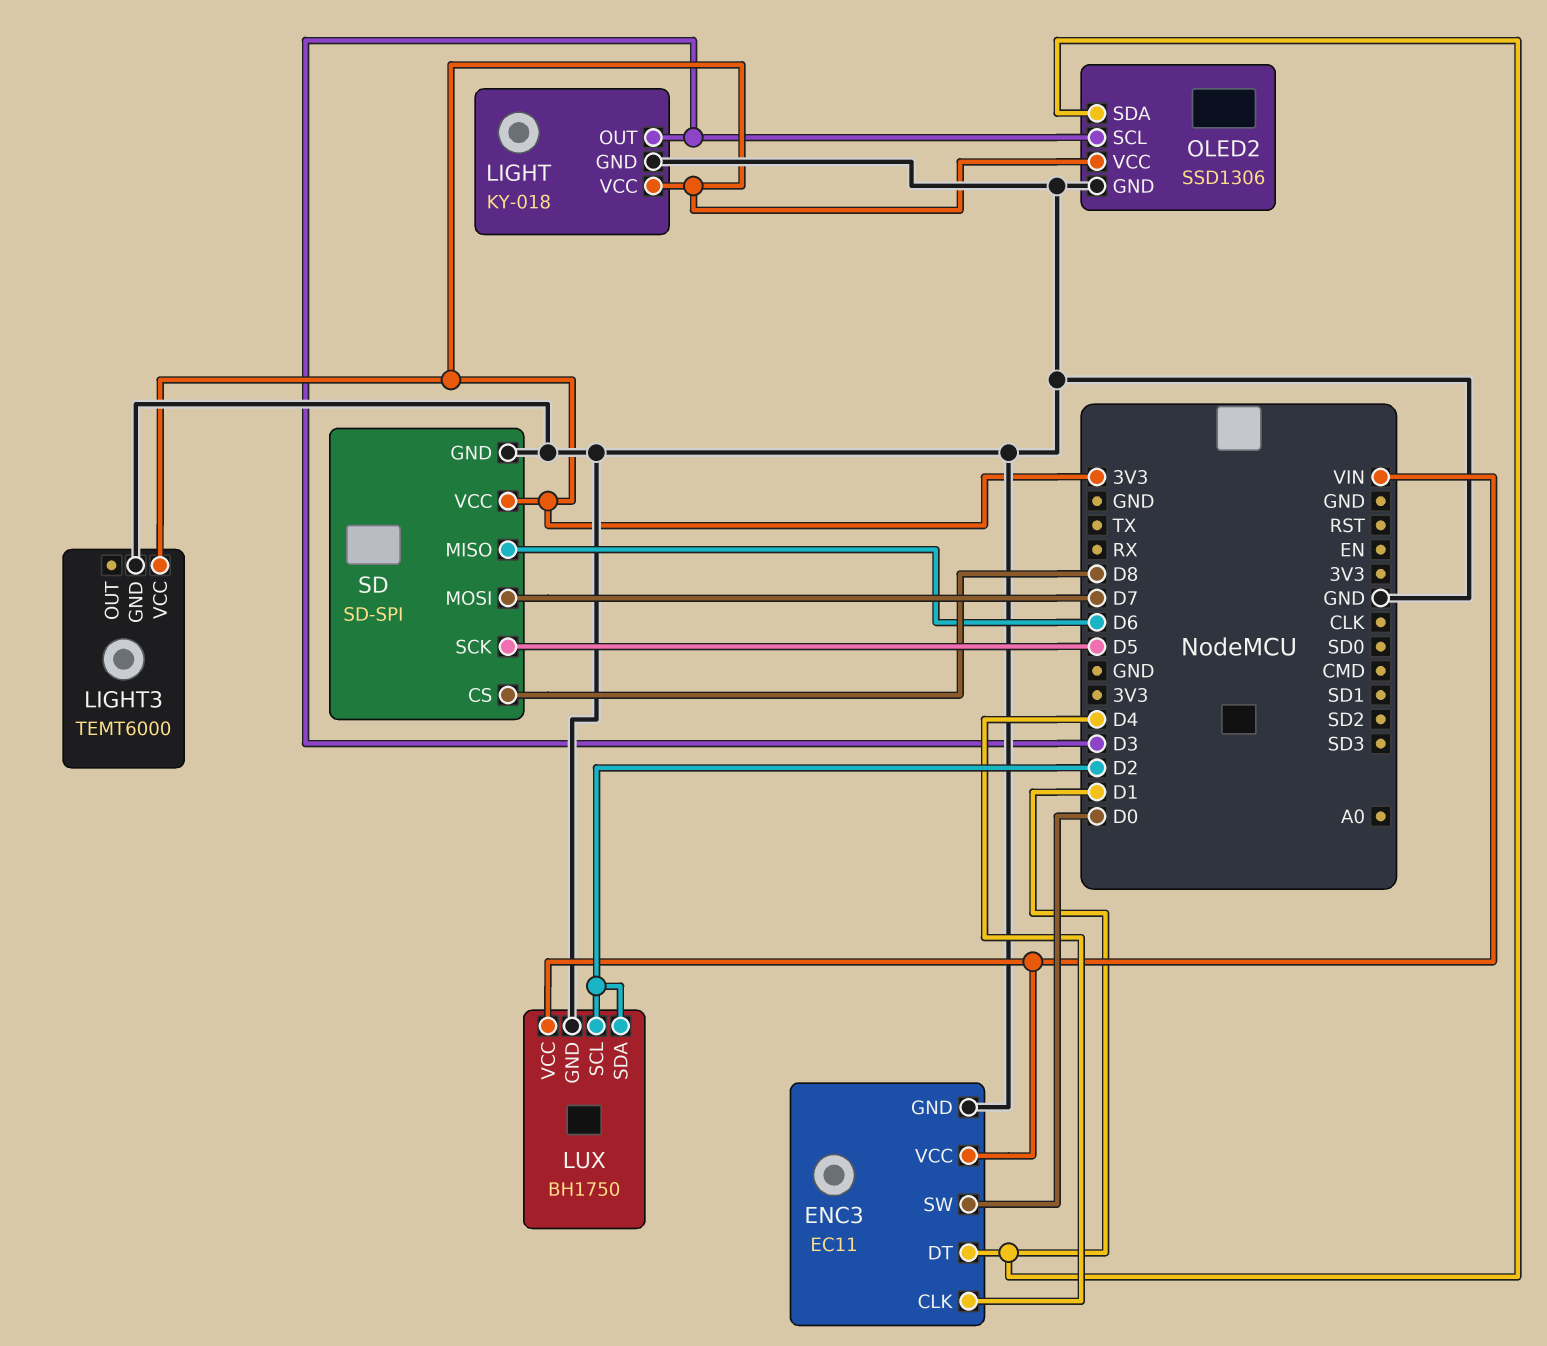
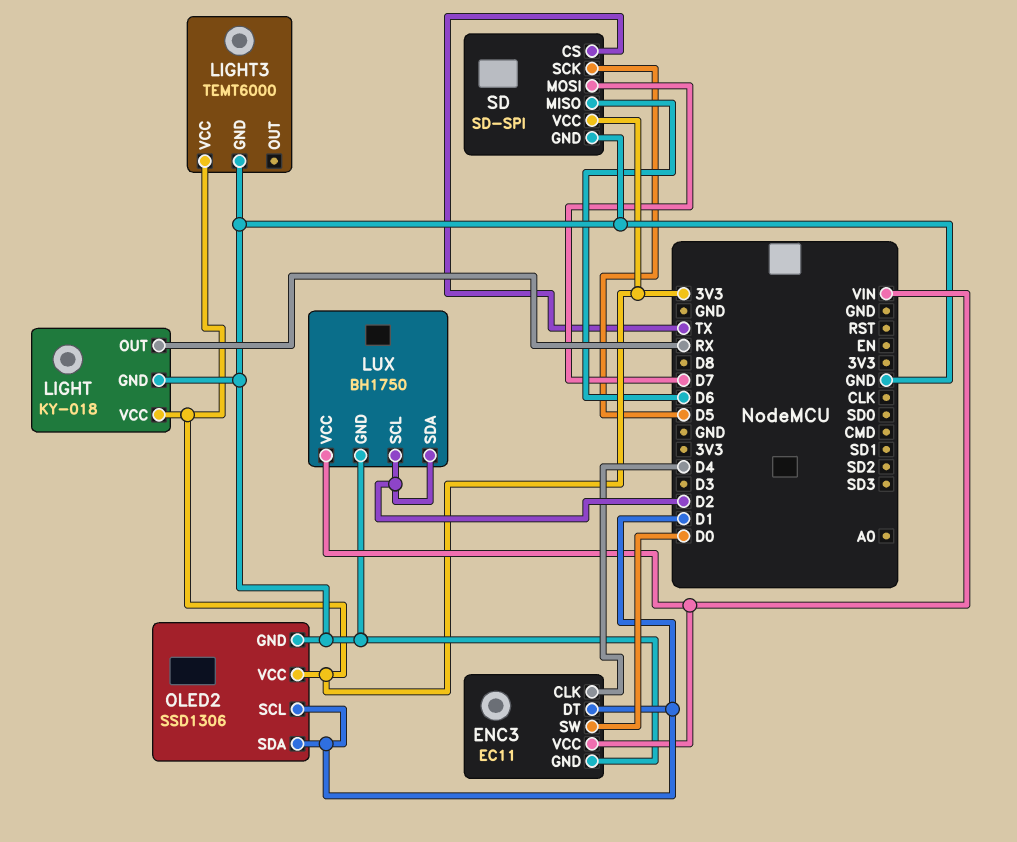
LIGHT pin OUT: D3 -> RX
OLED2 pin SCL: D3 -> D1
SD pin CS: D8 -> TX

